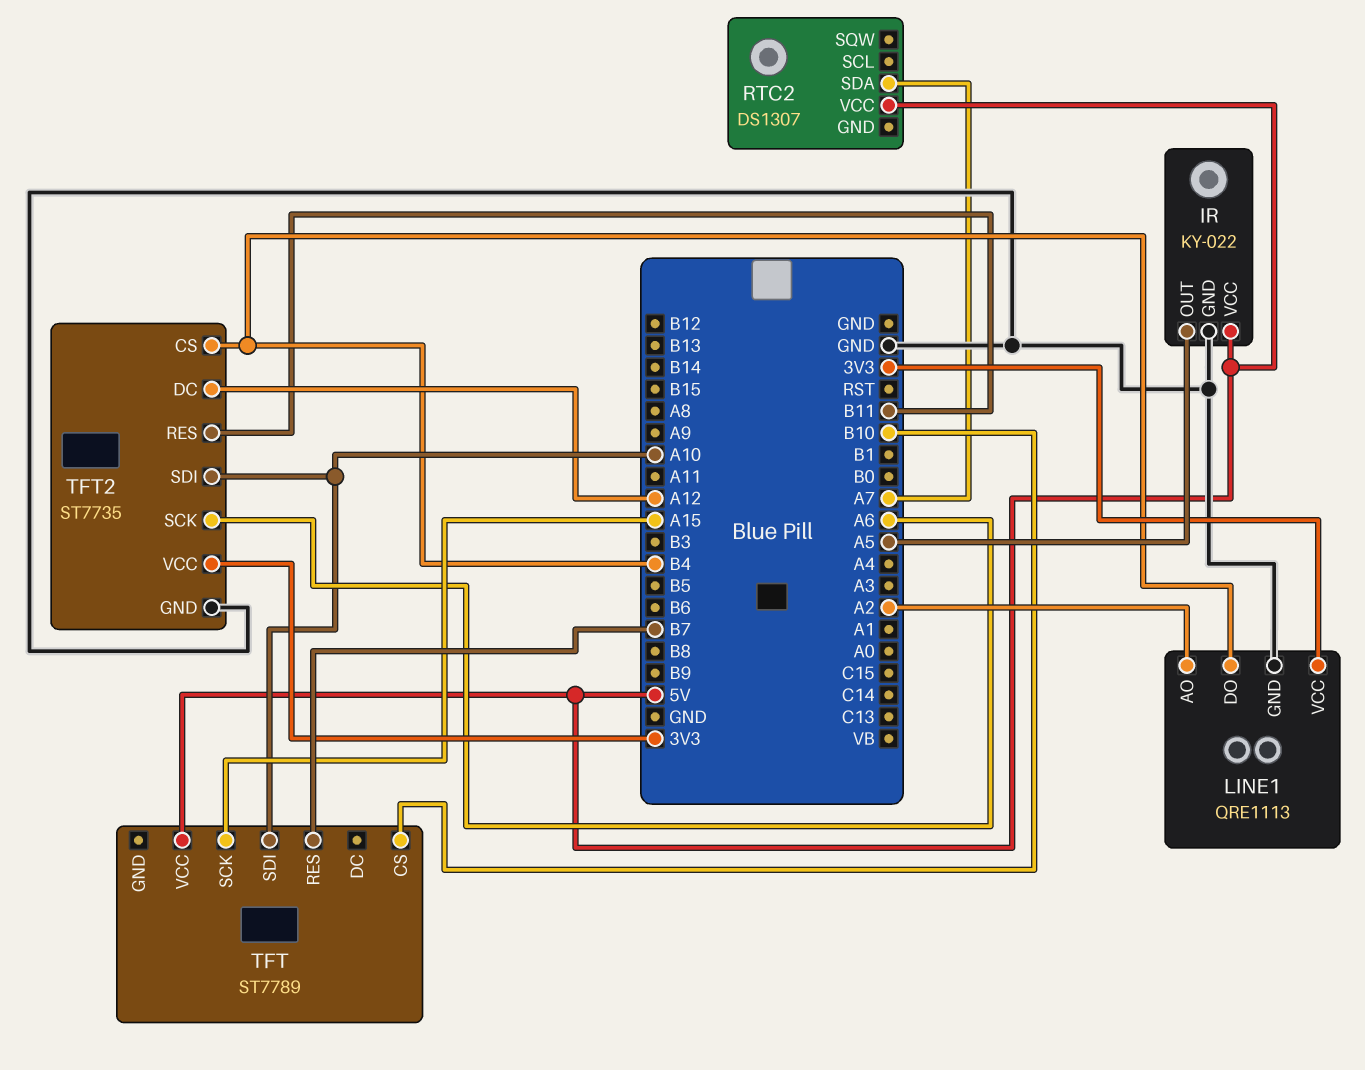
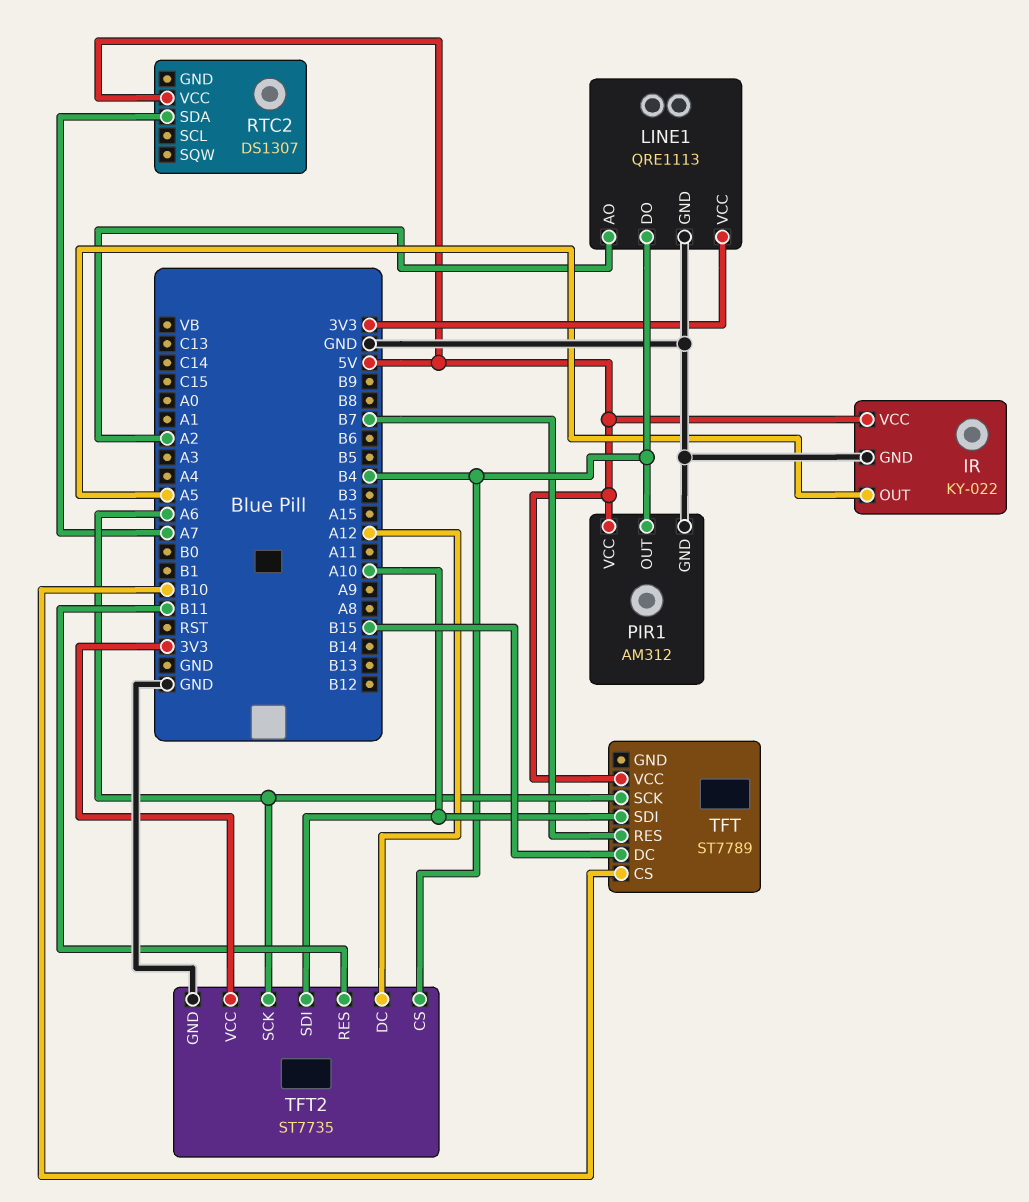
PIR1: none -> AM312
PIR1 pin GND: none -> GND
PIR1 pin OUT: none -> B4
PIR1 pin VCC: none -> 5V
TFT pin DC: none -> B15
TFT pin SCK: A15 -> A6

